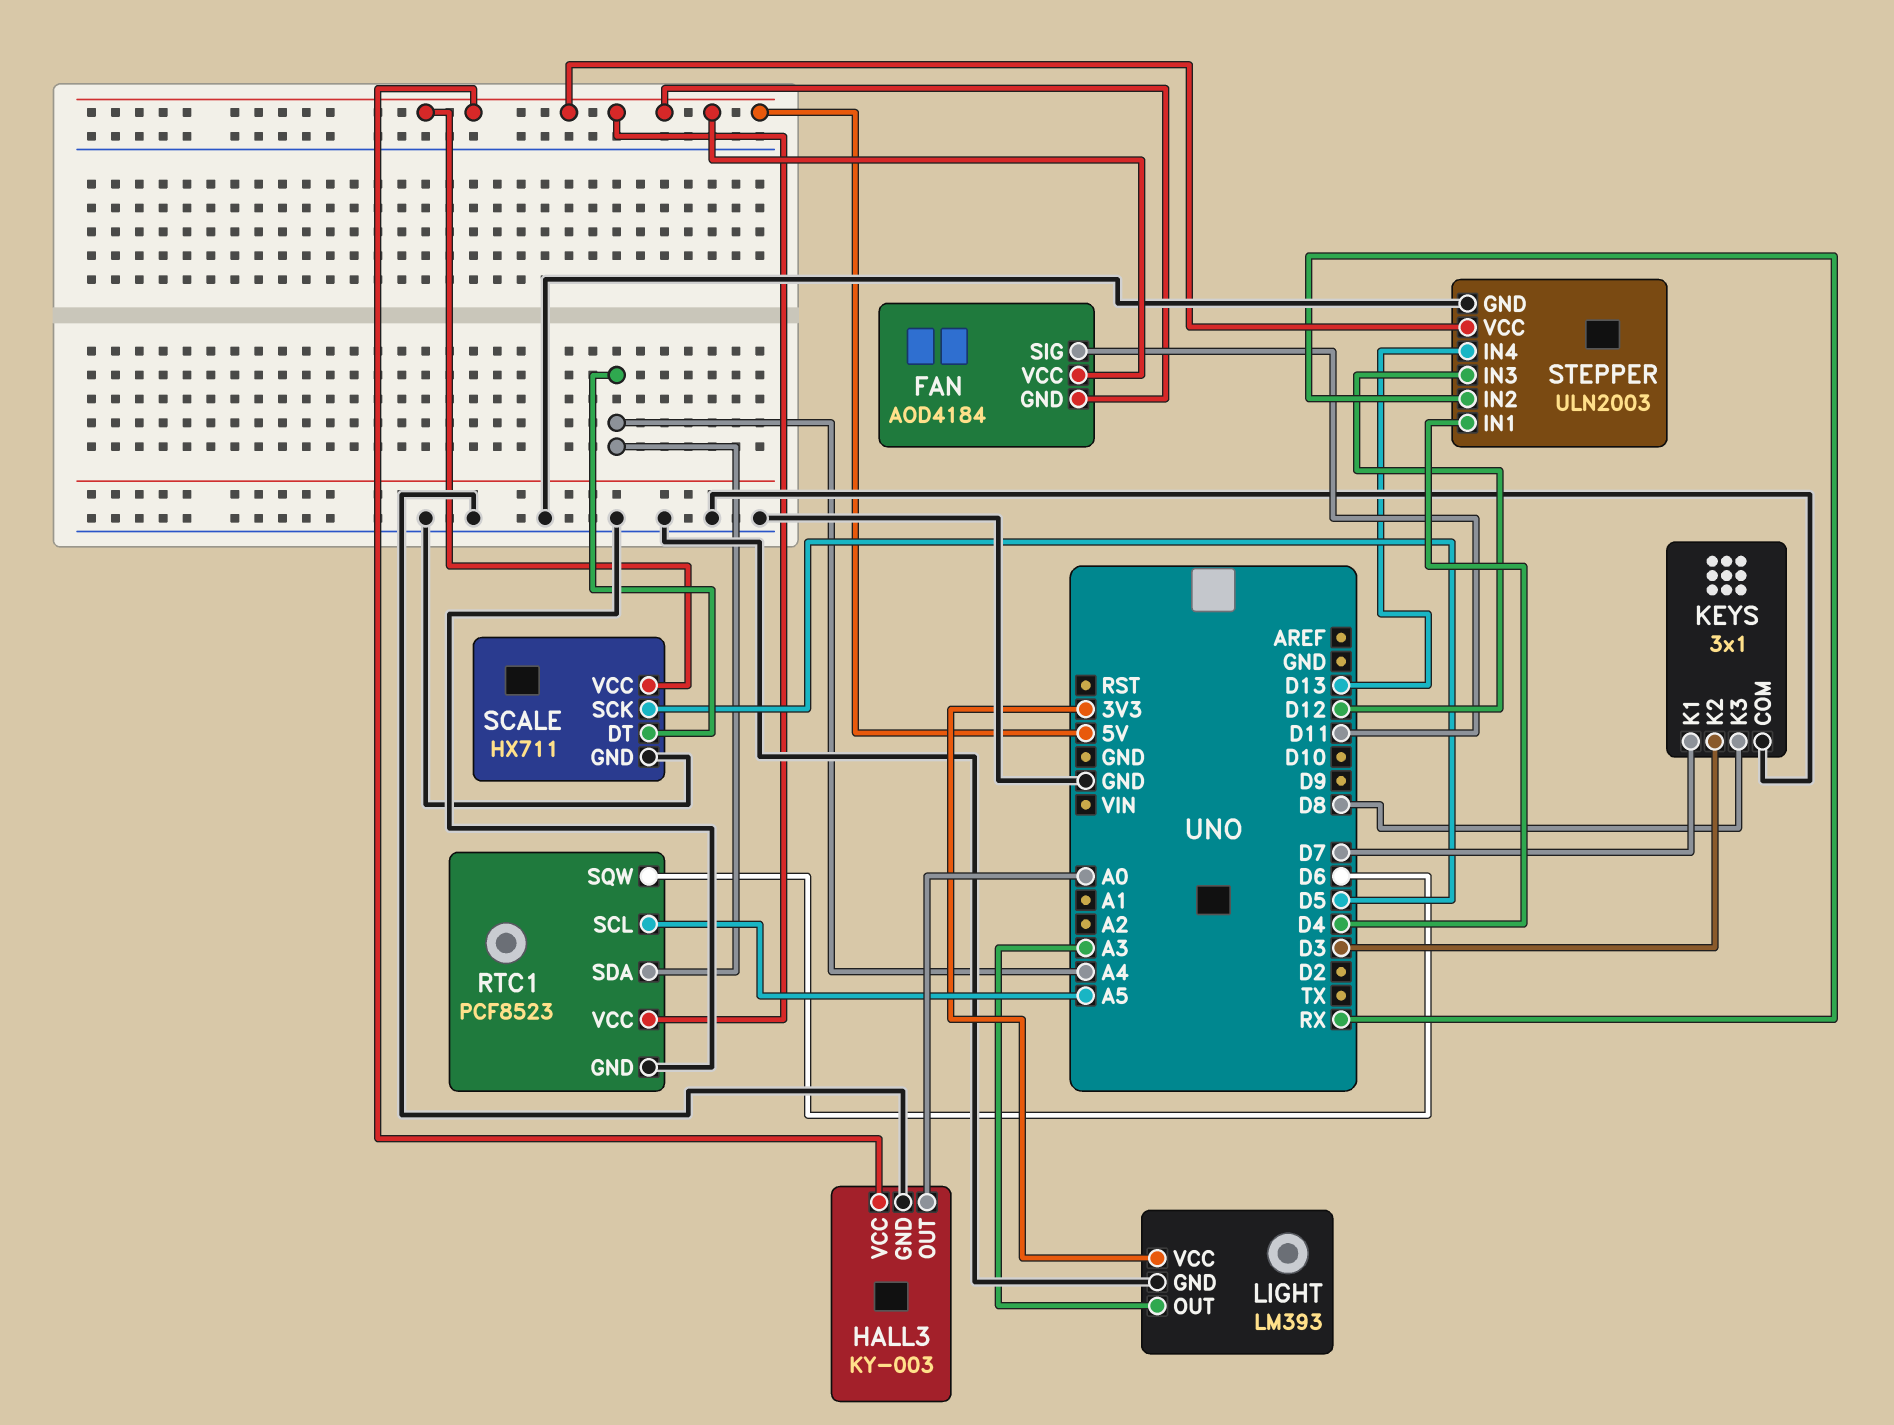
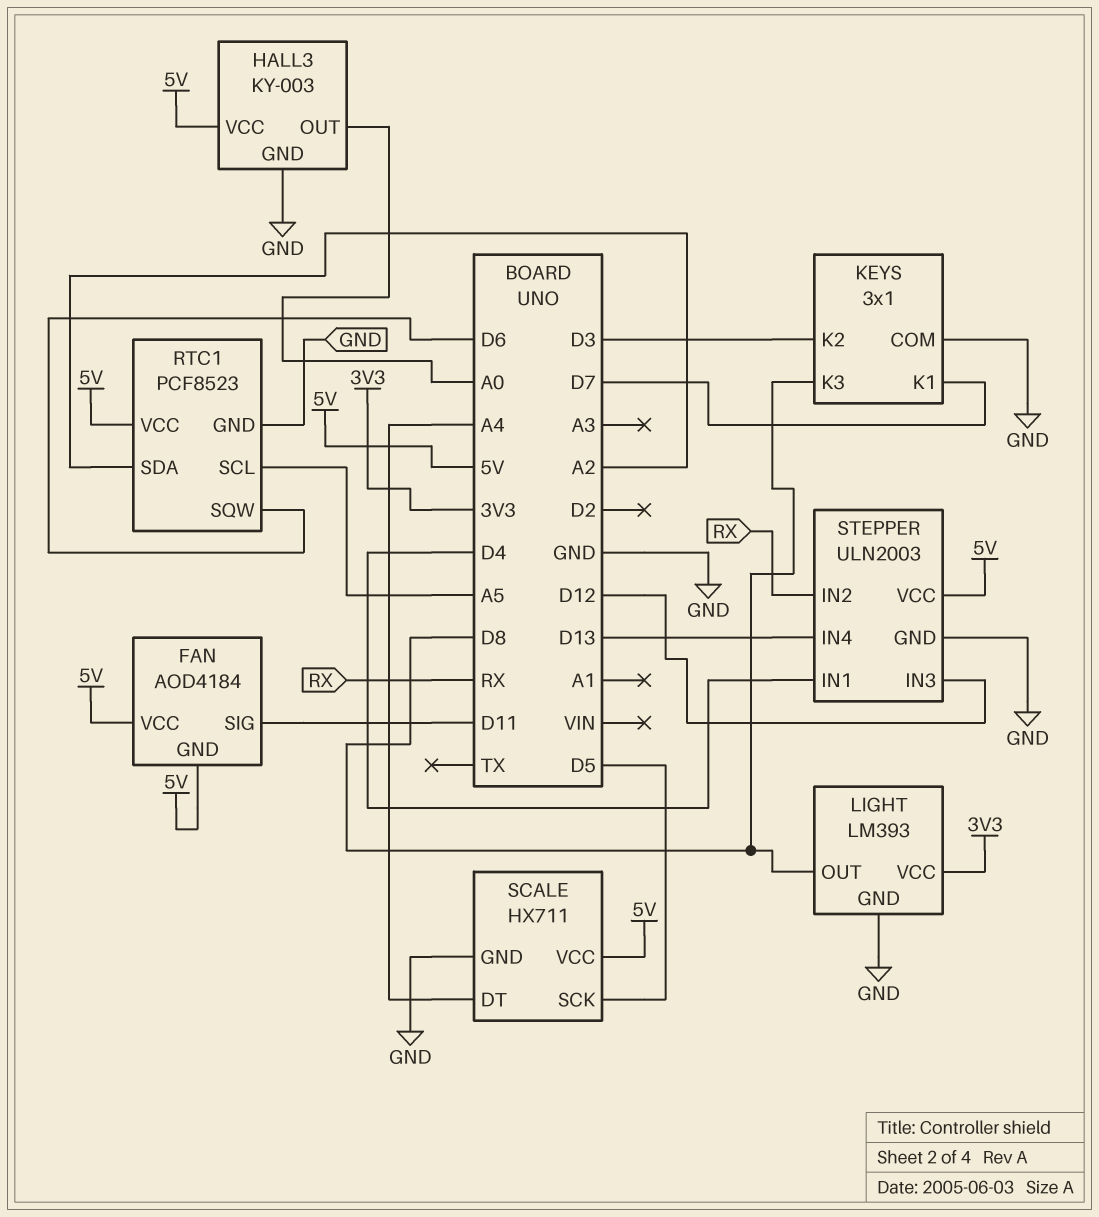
LIGHT pin OUT: A3 -> D8
RTC1 pin SDA: A4 -> A2

